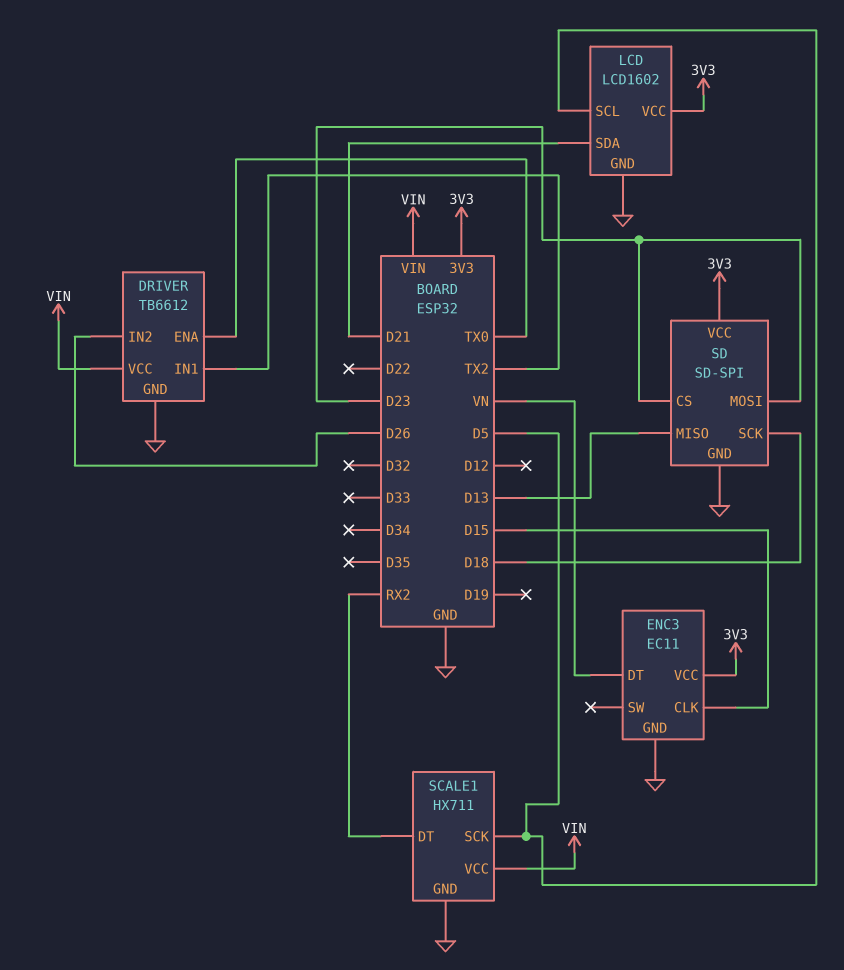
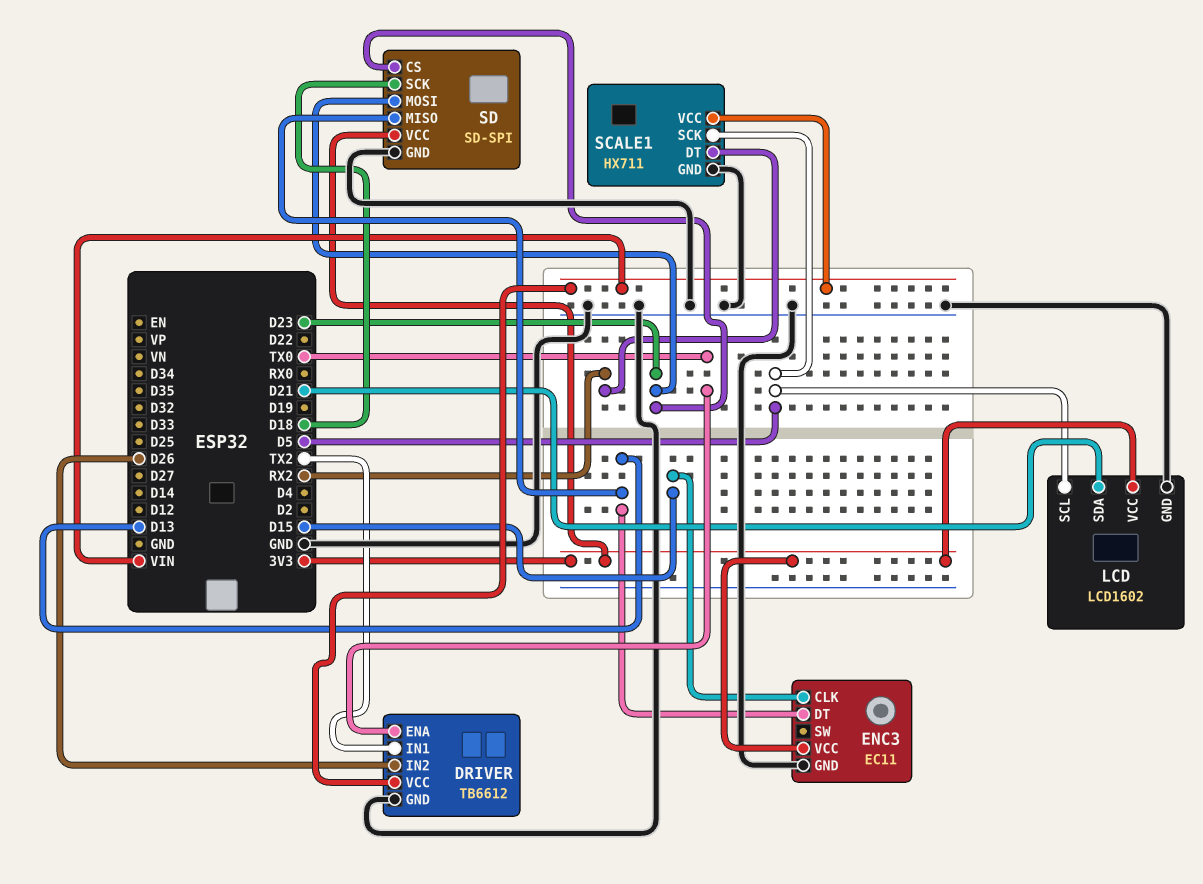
ENC3 pin DT: VN -> D13

